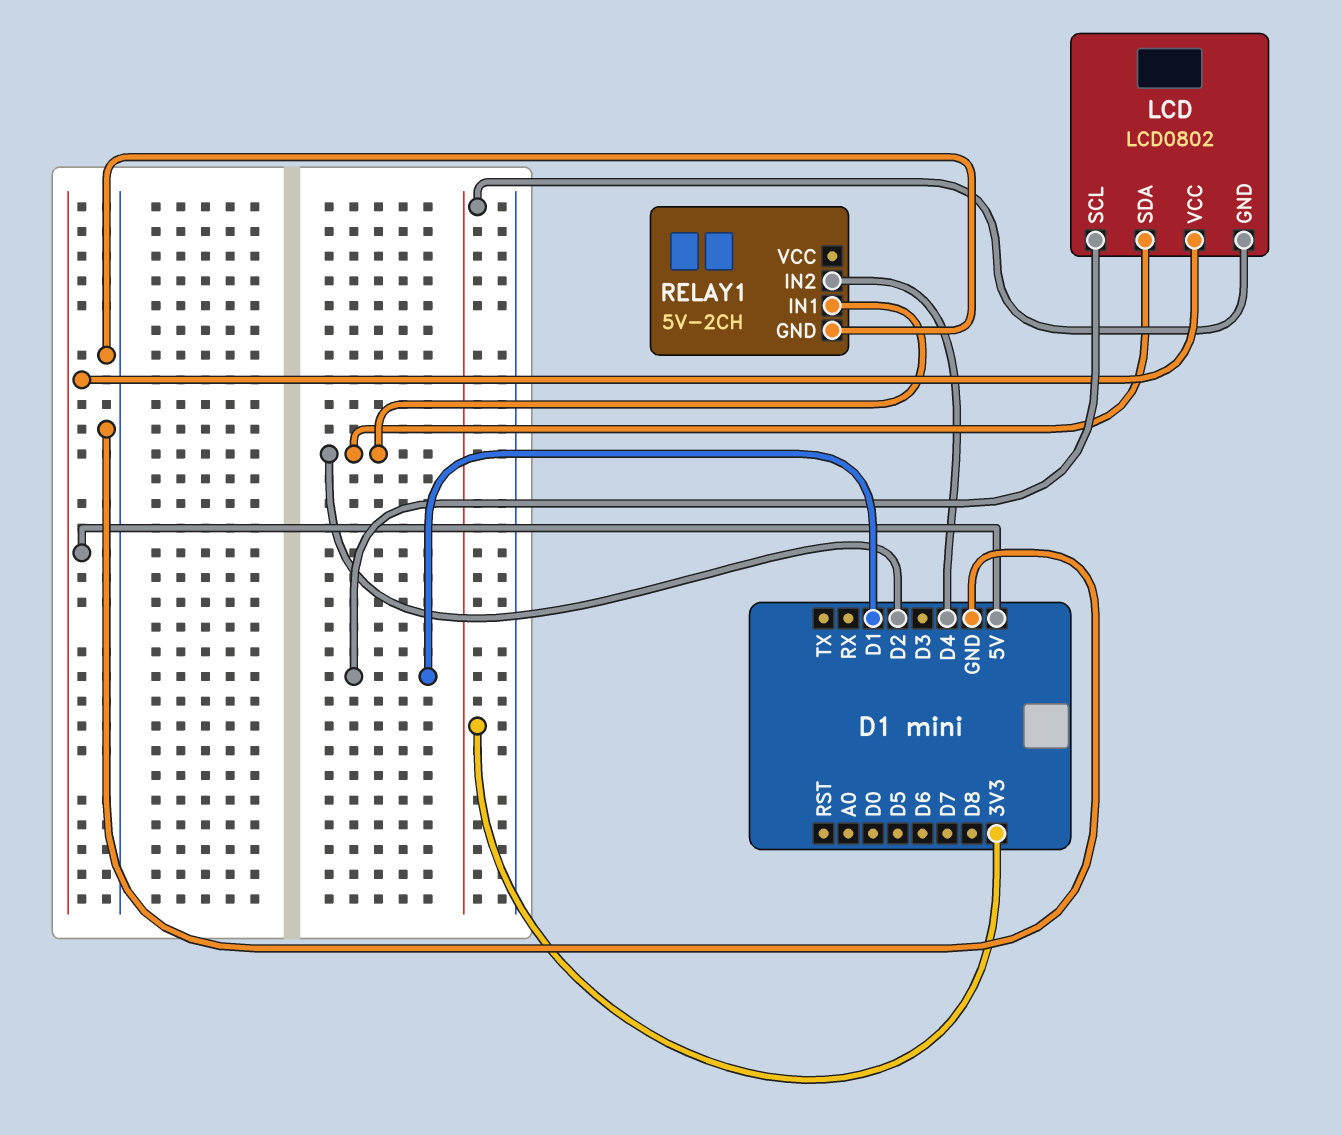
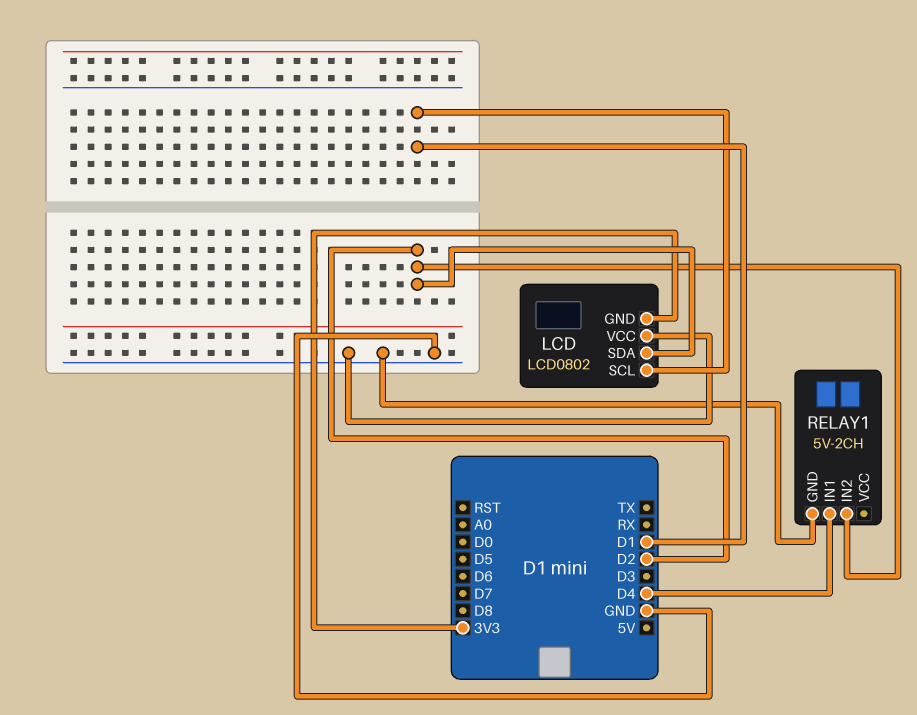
LCD pin VCC: 5V -> GND
RELAY1 pin IN1: D2 -> D4
RELAY1 pin IN2: D4 -> D2

